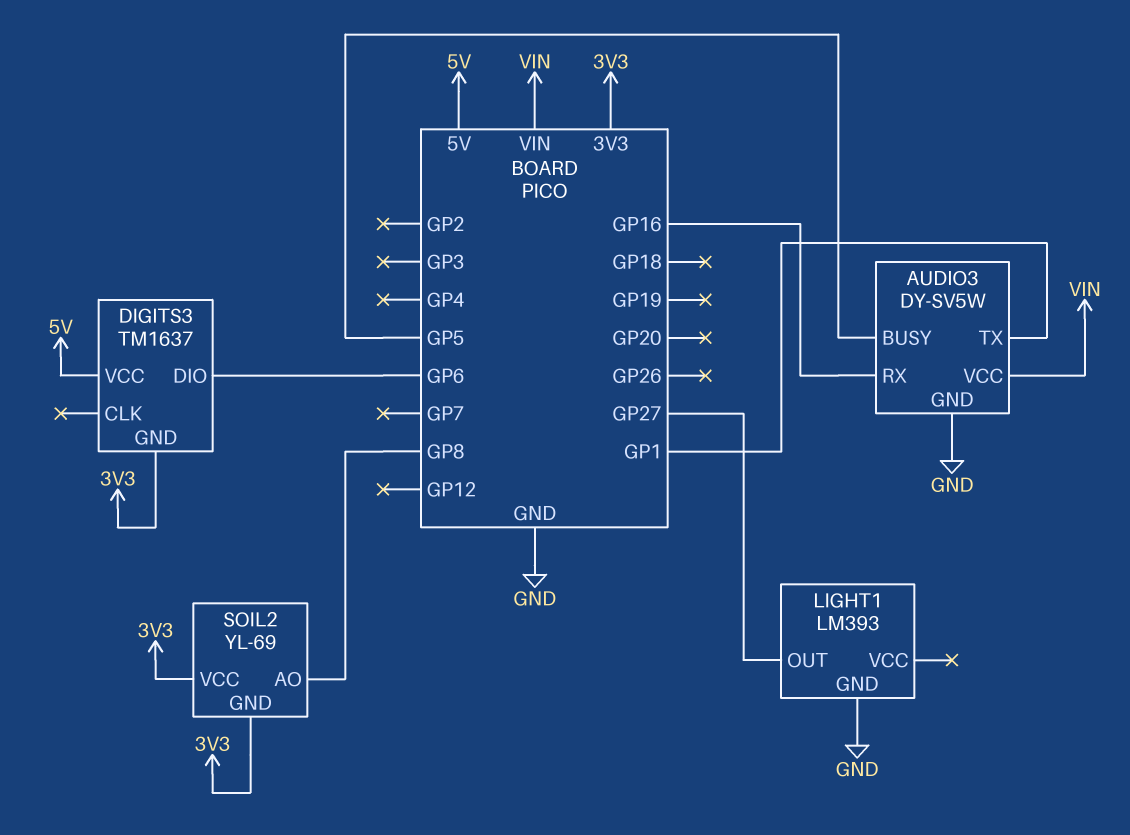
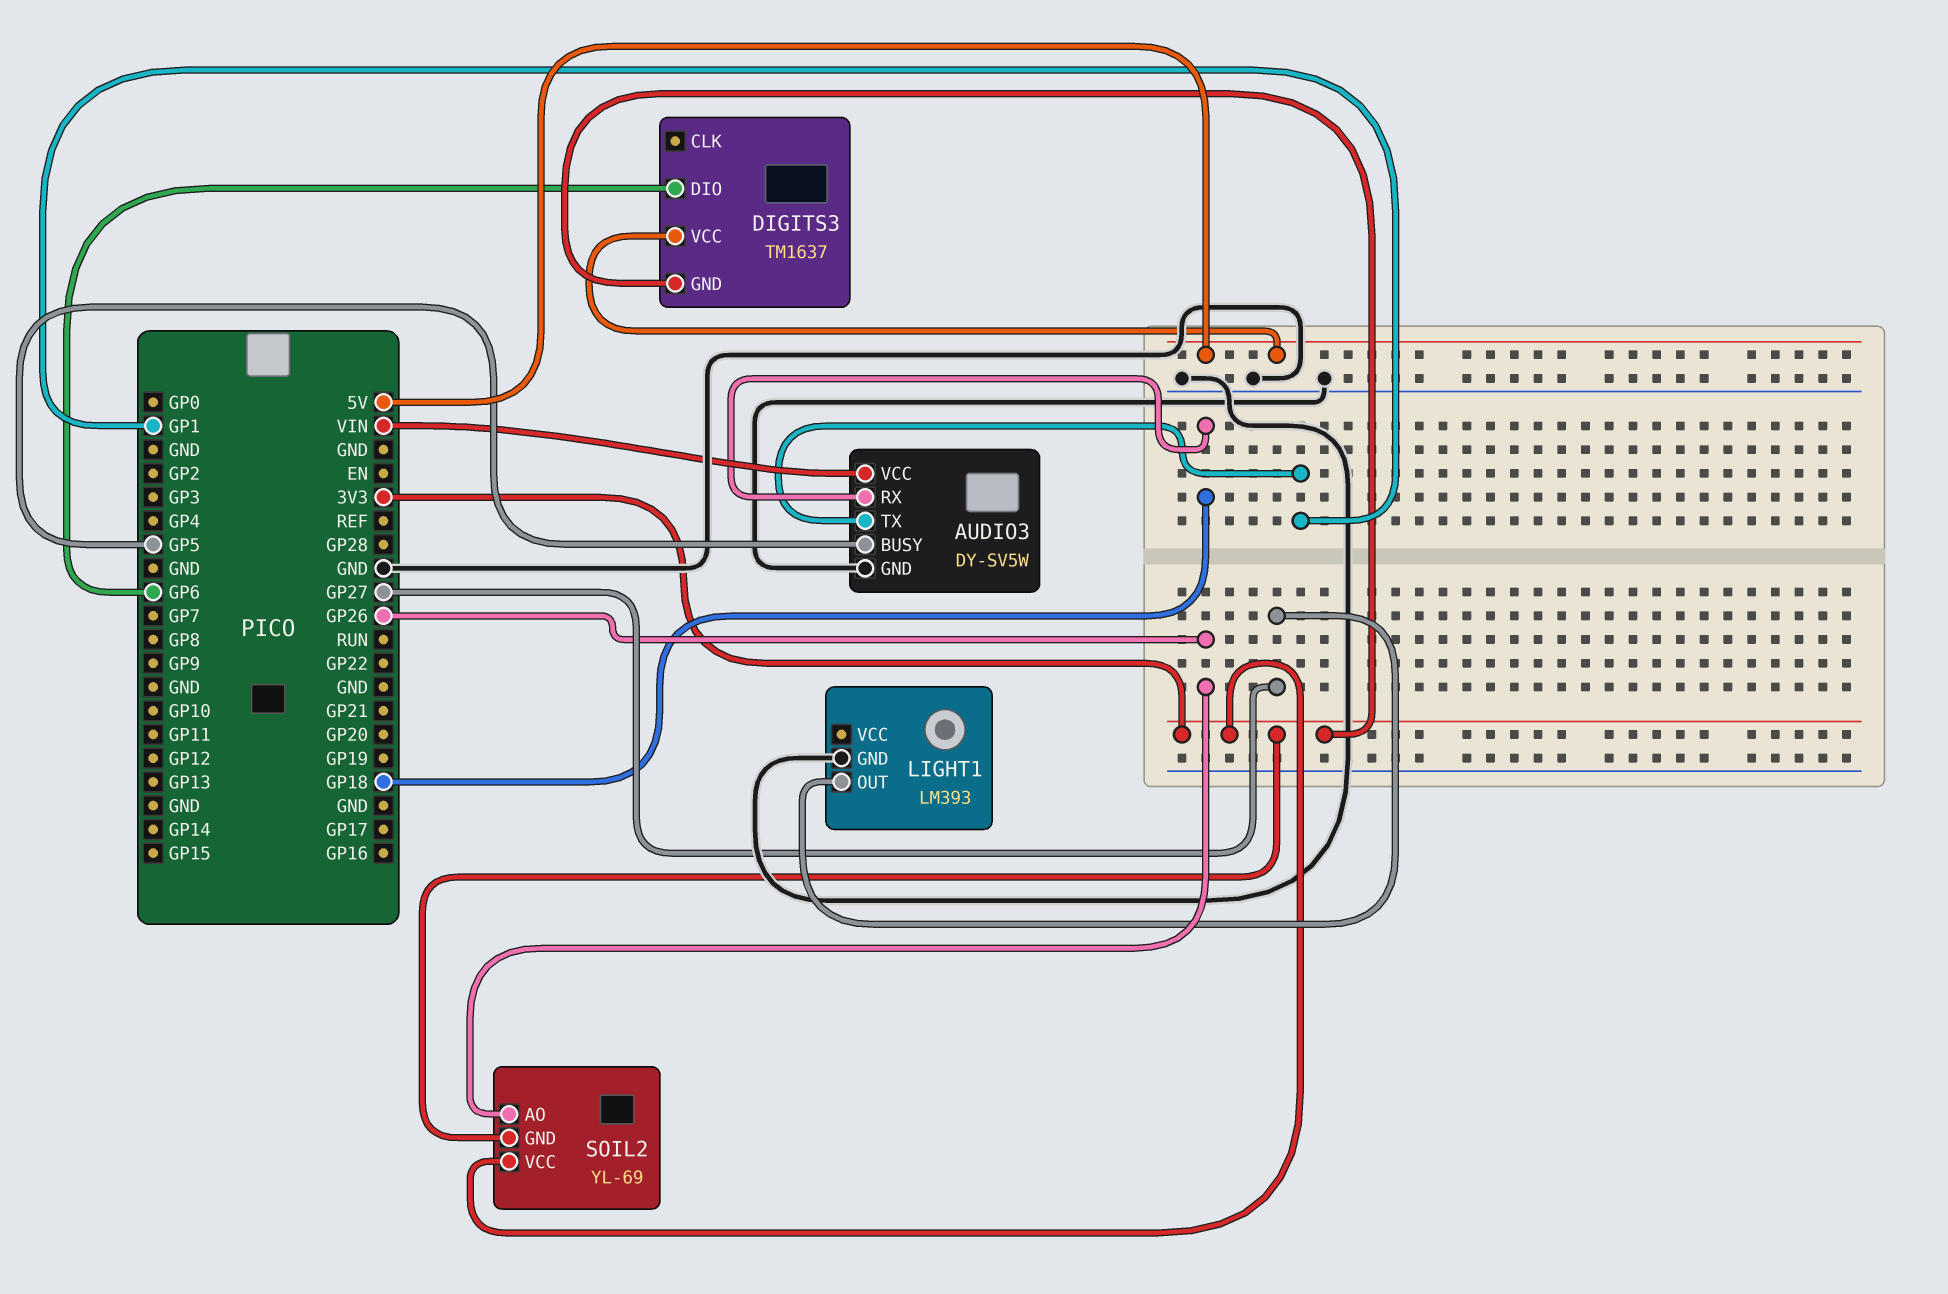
AUDIO3 pin RX: GP16 -> GP18
SOIL2 pin AO: GP8 -> GP26

